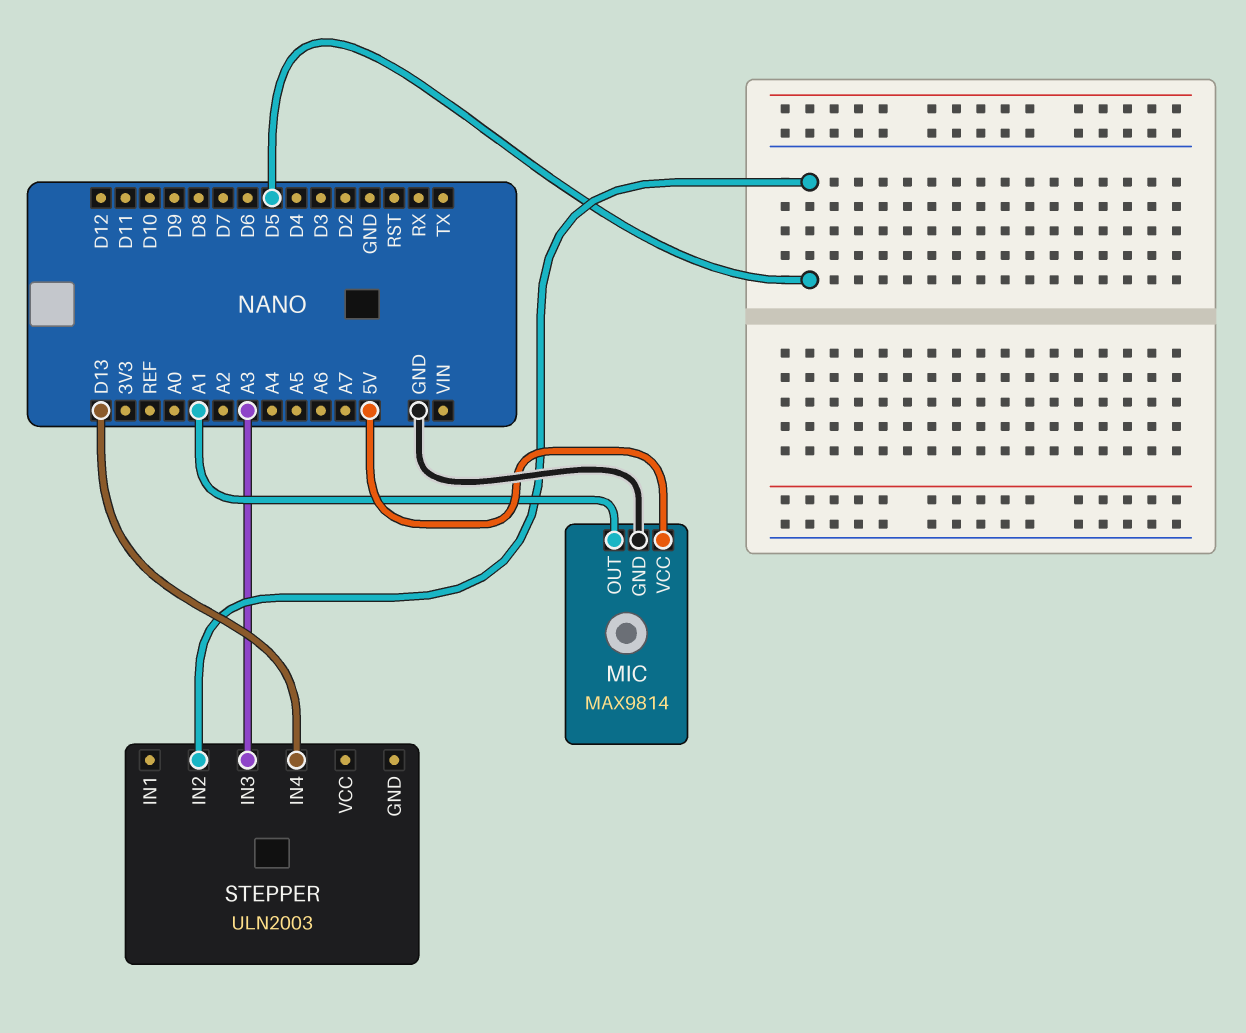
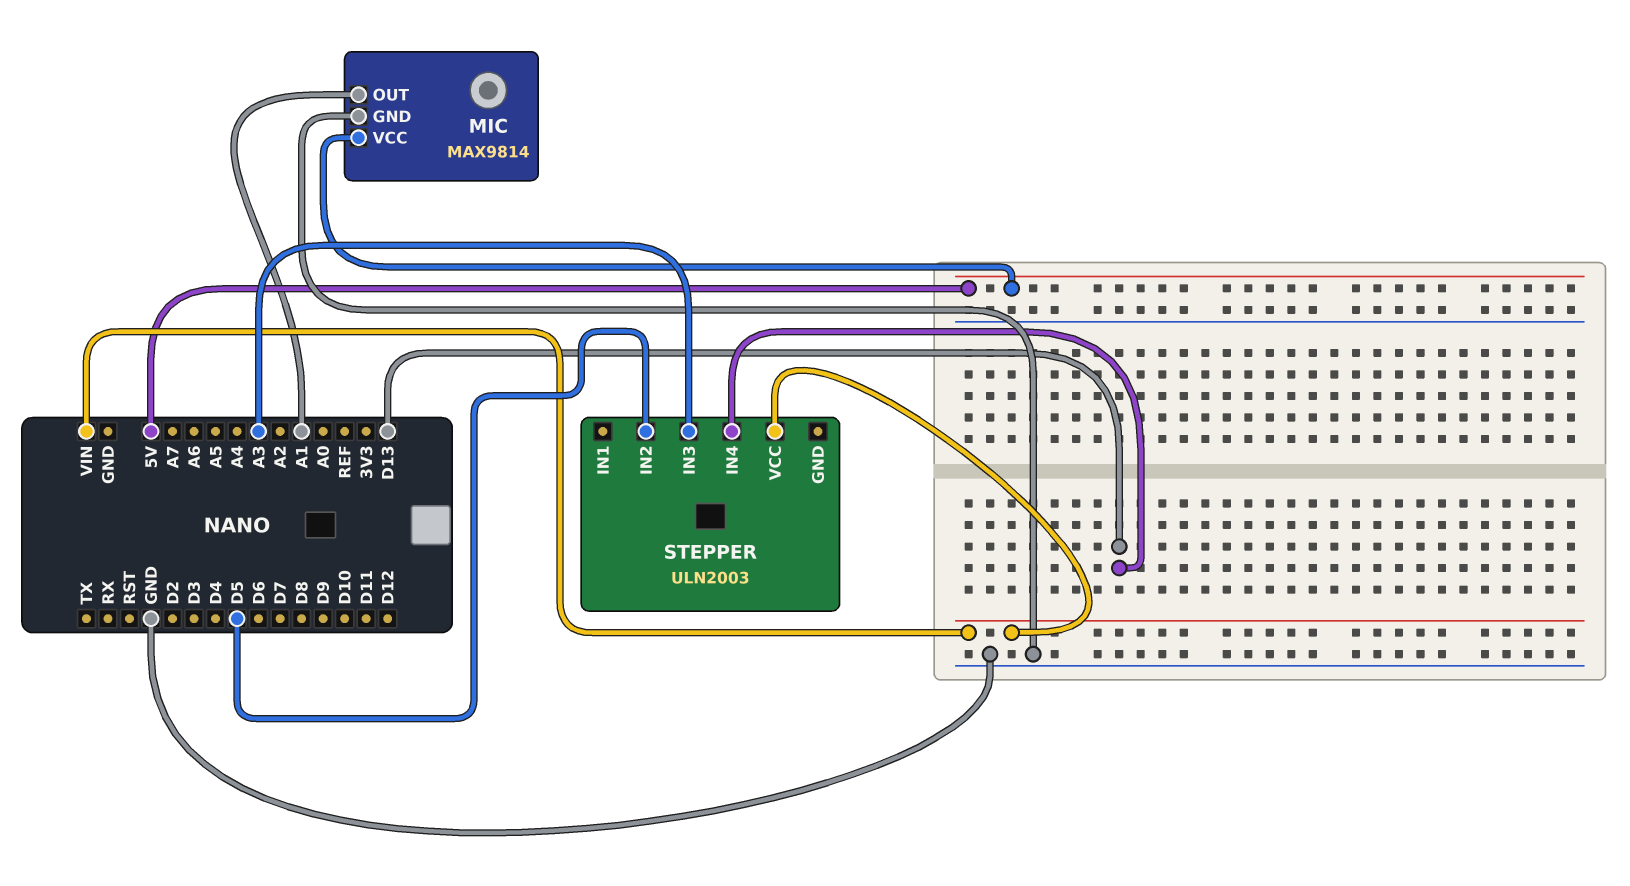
STEPPER pin VCC: none -> VIN

